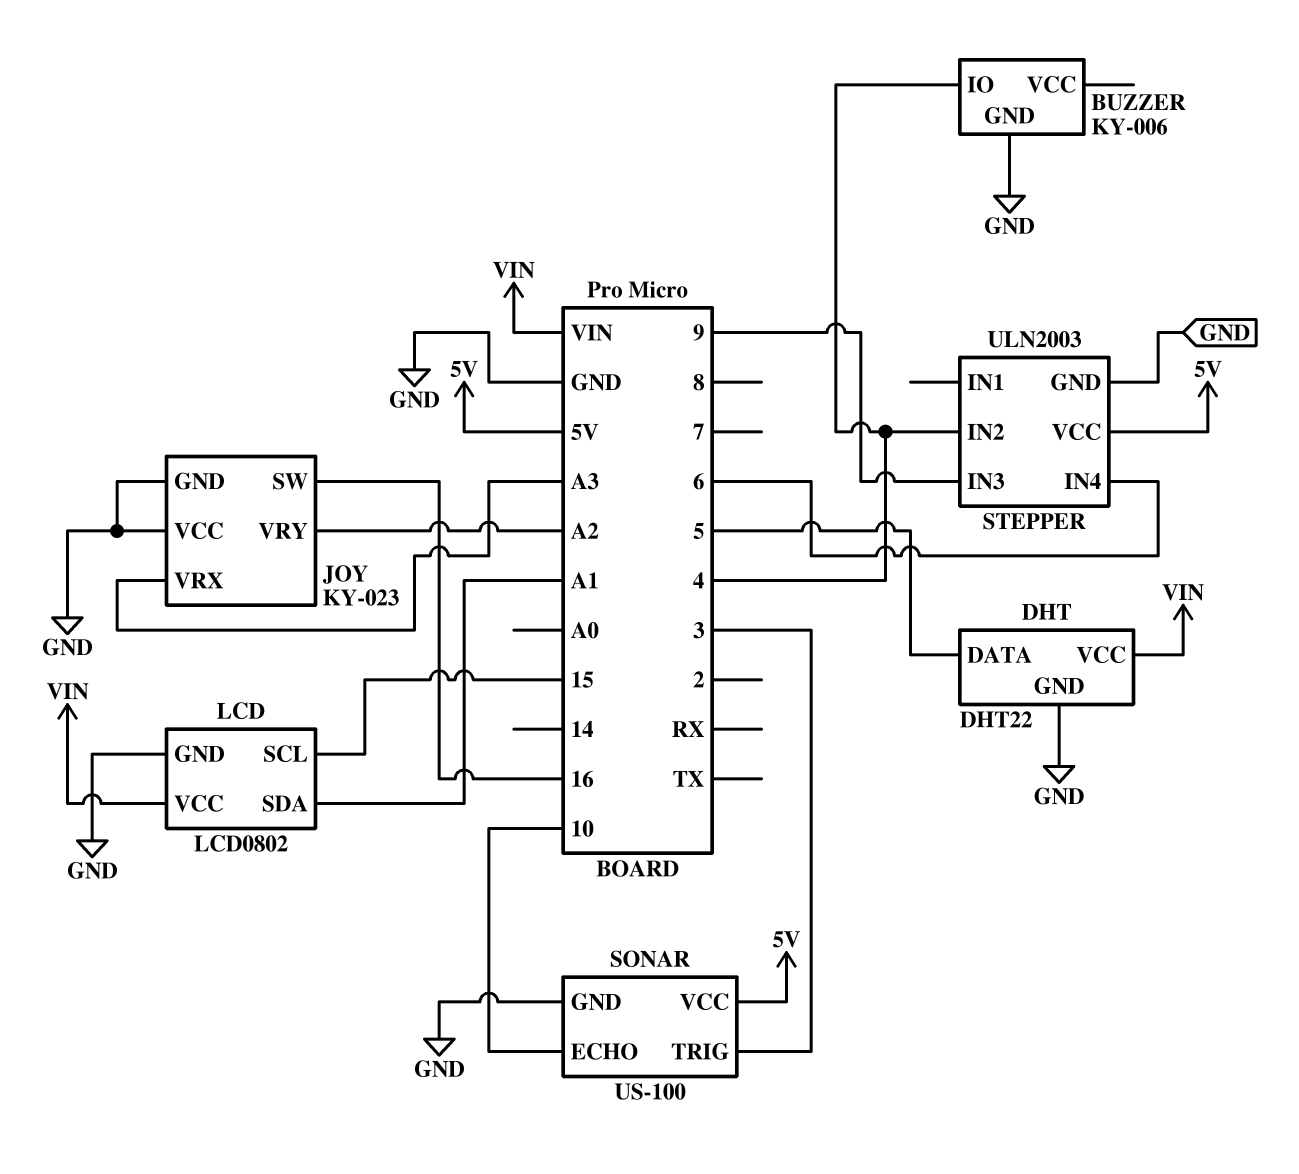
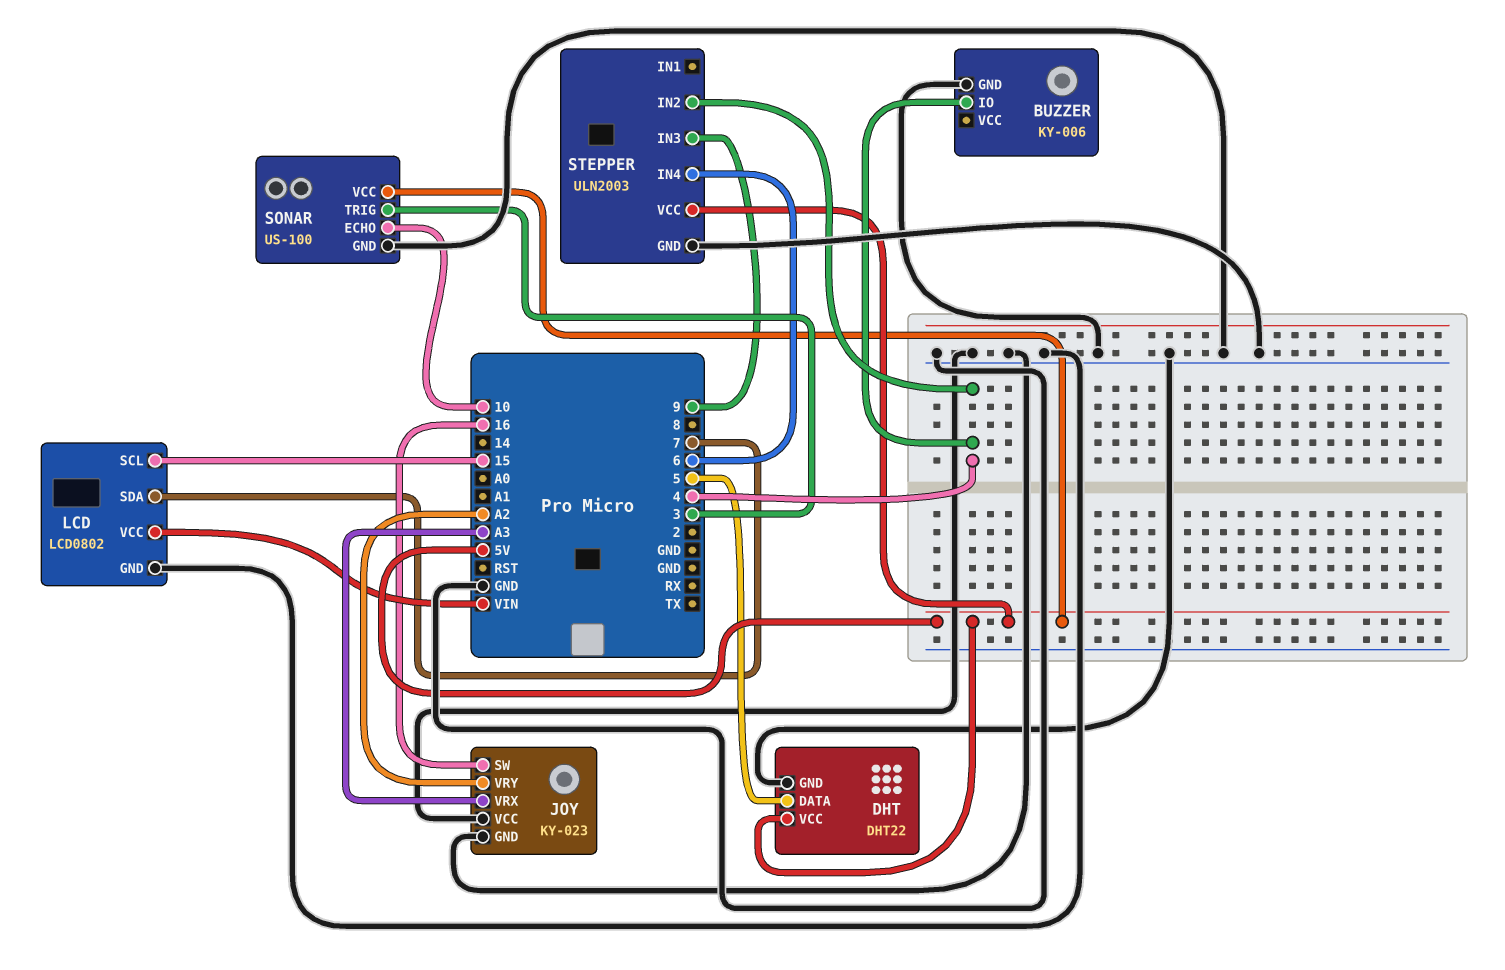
DHT pin VCC: VIN -> 5V
LCD pin SDA: A1 -> 7

